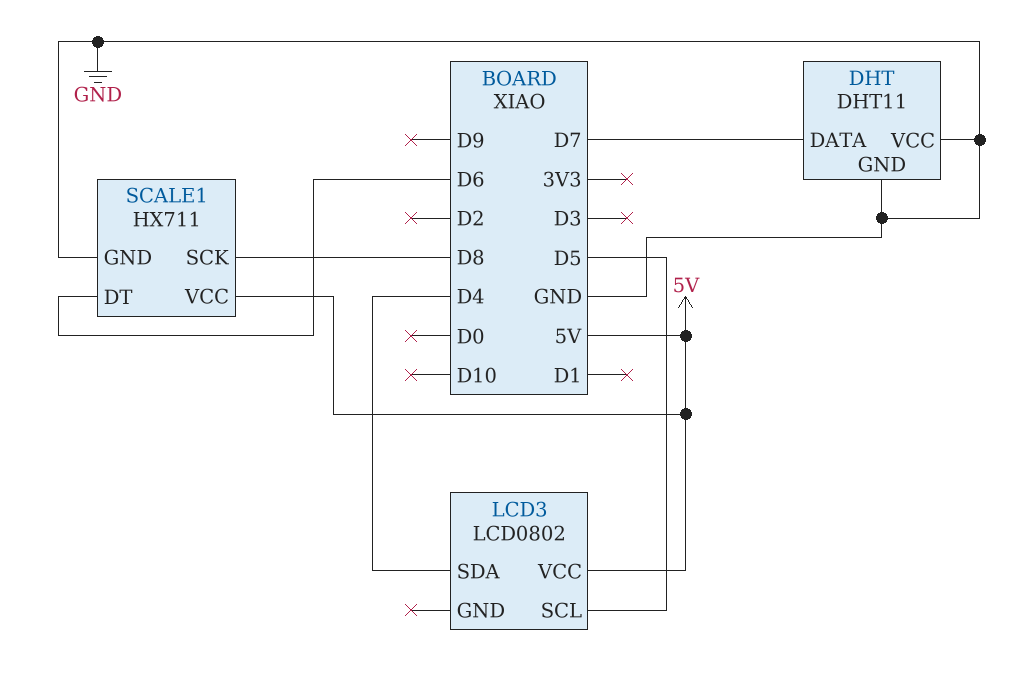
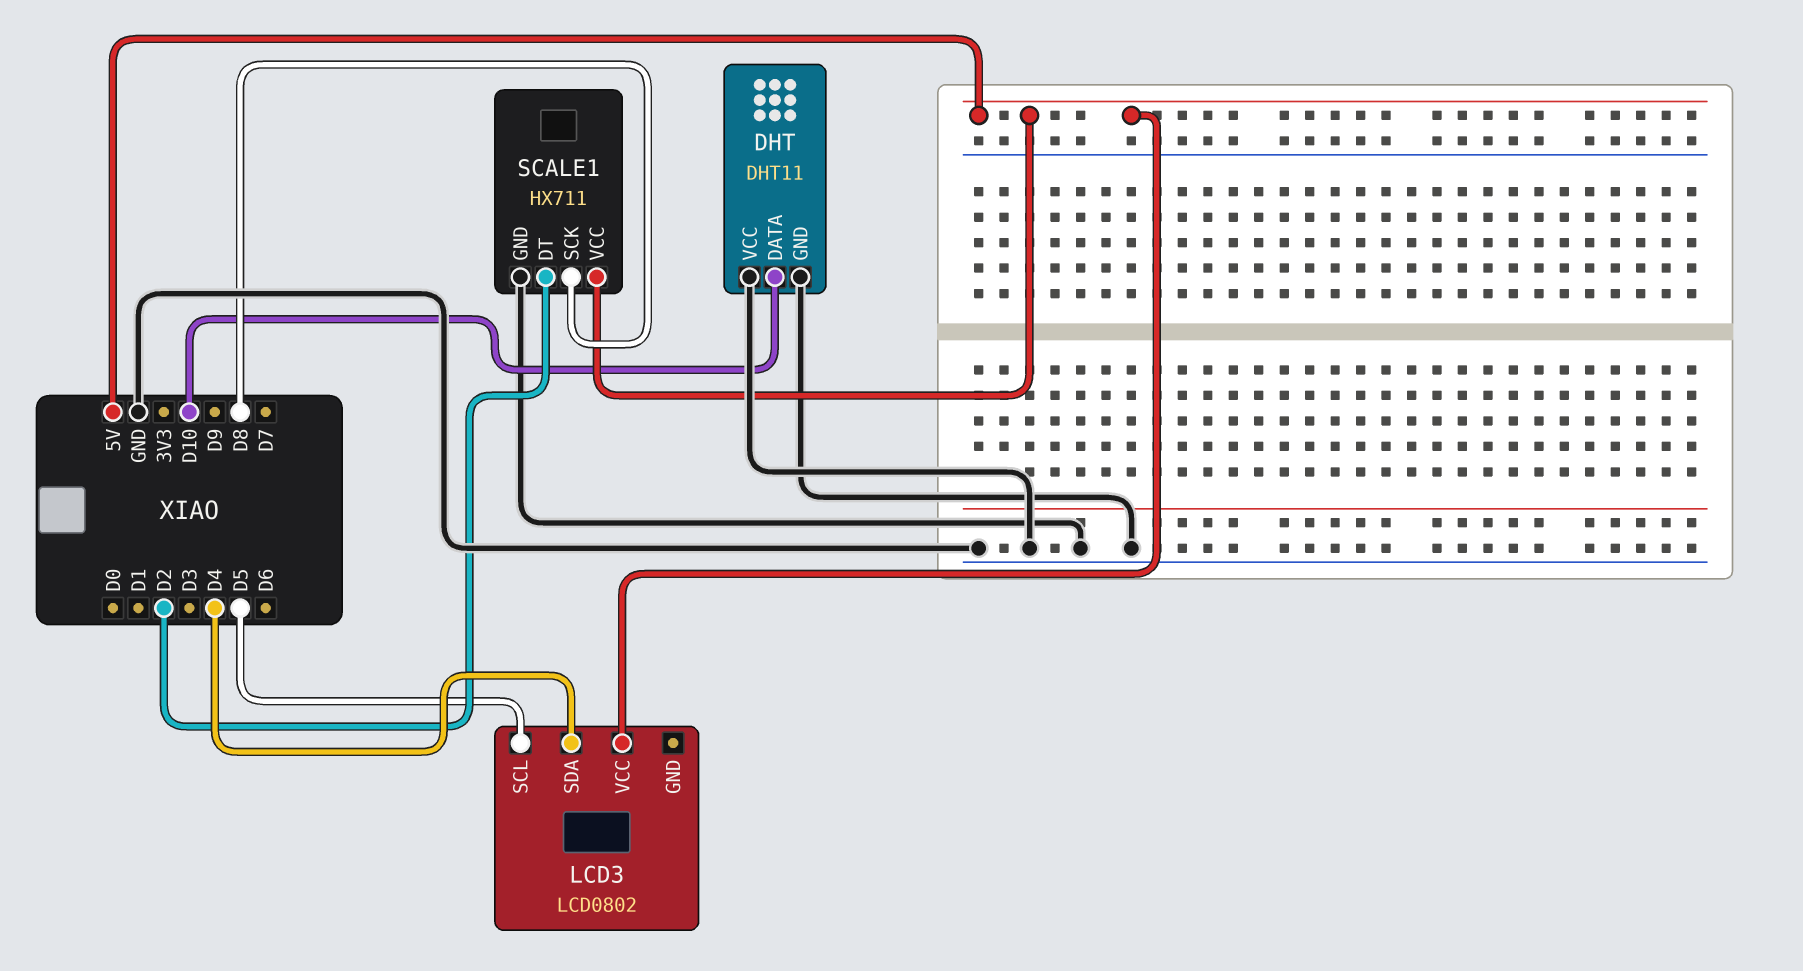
DHT pin DATA: D7 -> D10
SCALE1 pin DT: D6 -> D2

